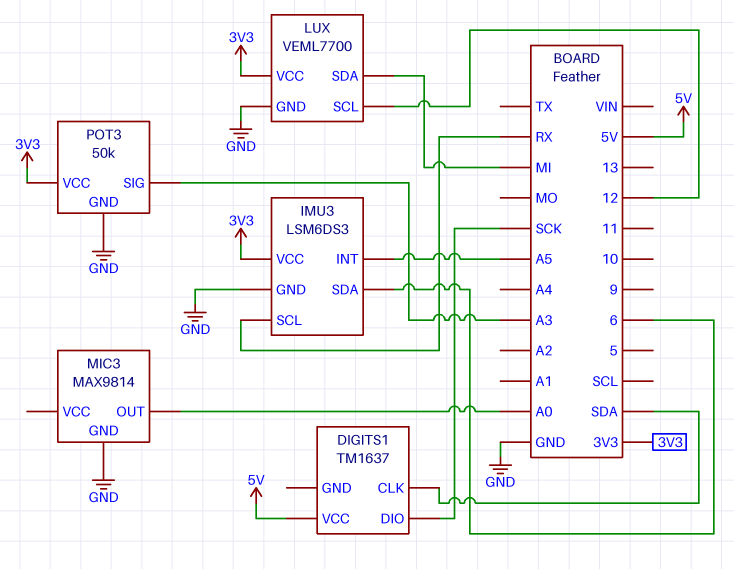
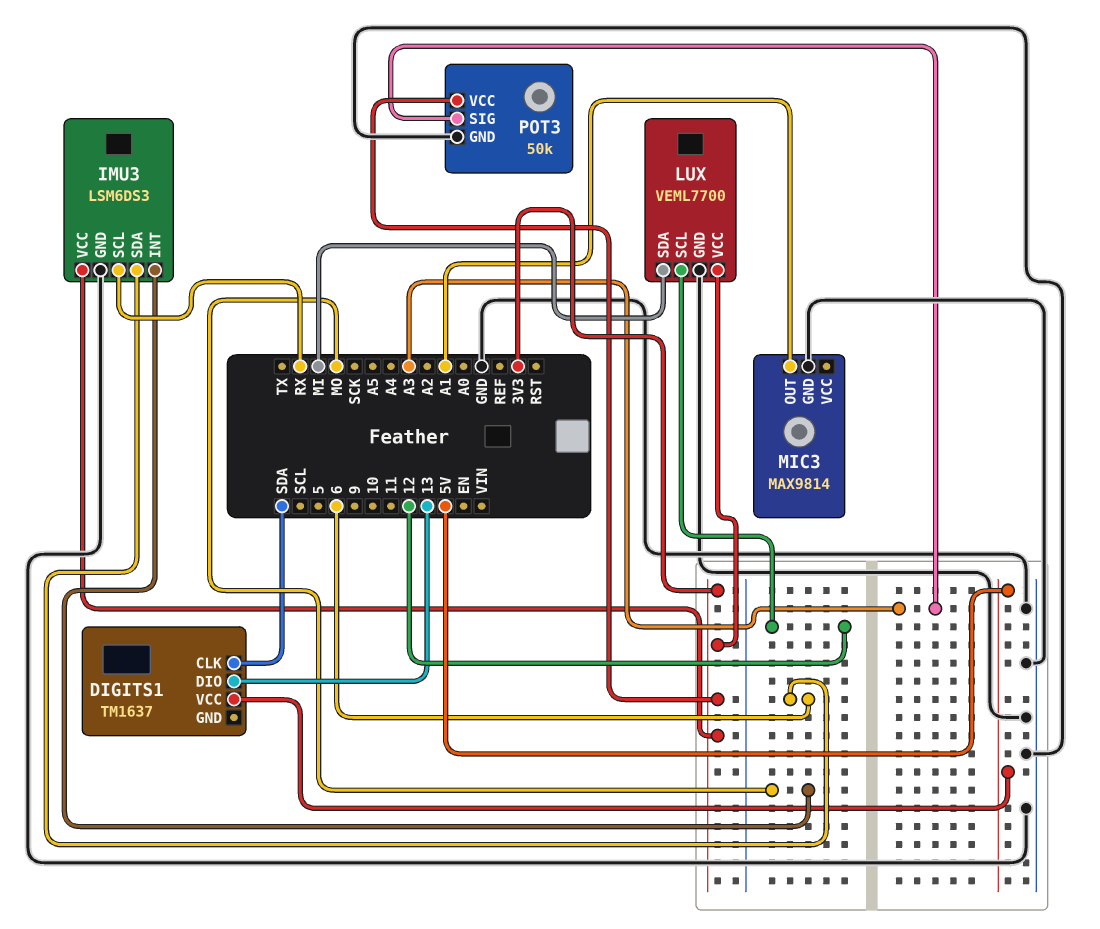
DIGITS1 pin DIO: SCK -> 13
IMU3 pin INT: A5 -> MO
MIC3 pin OUT: A0 -> A1

